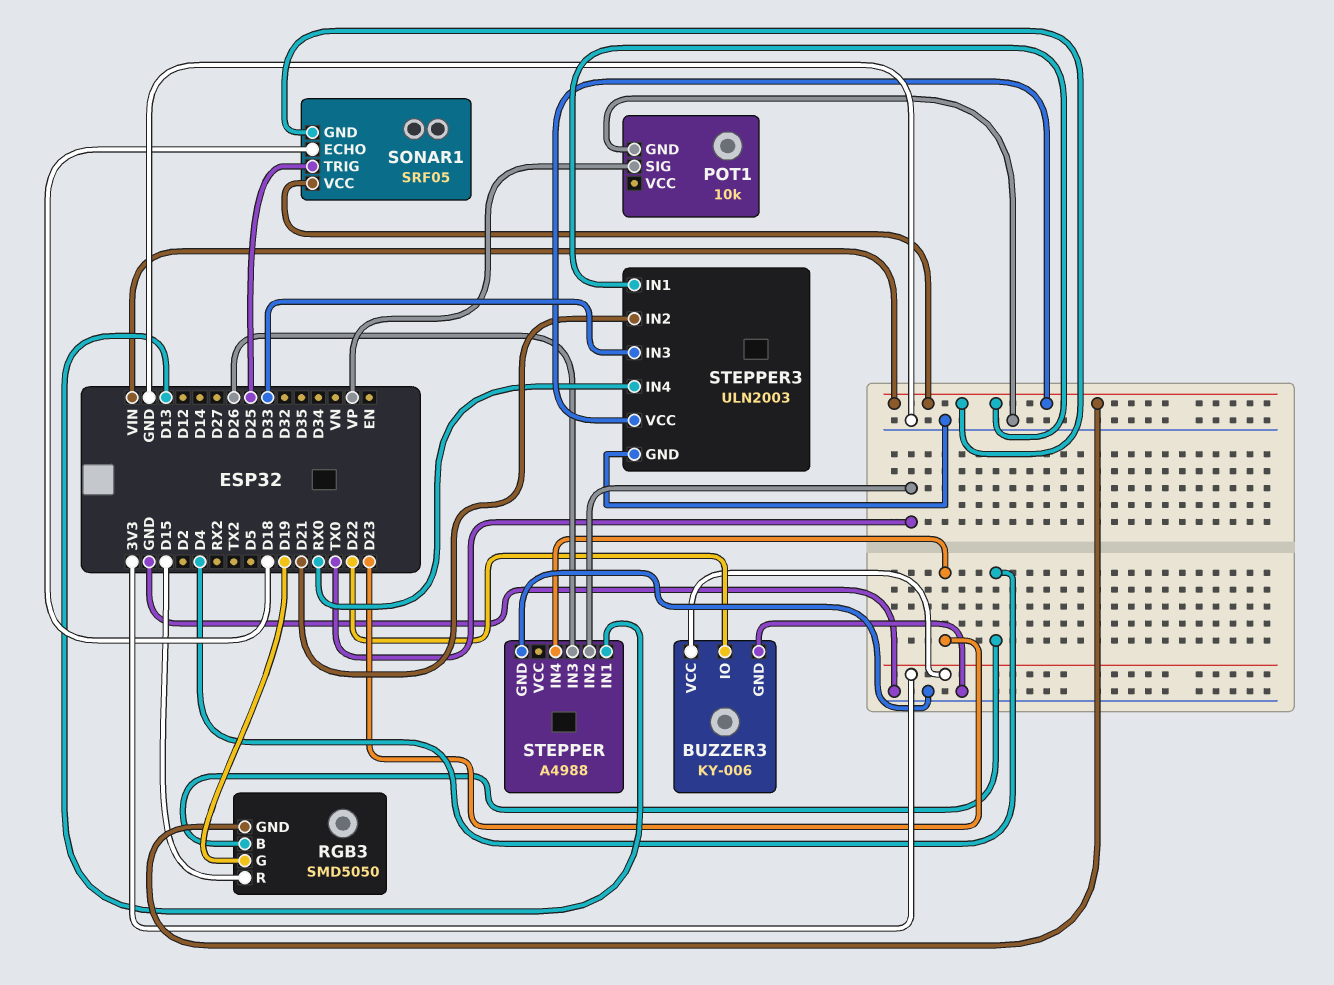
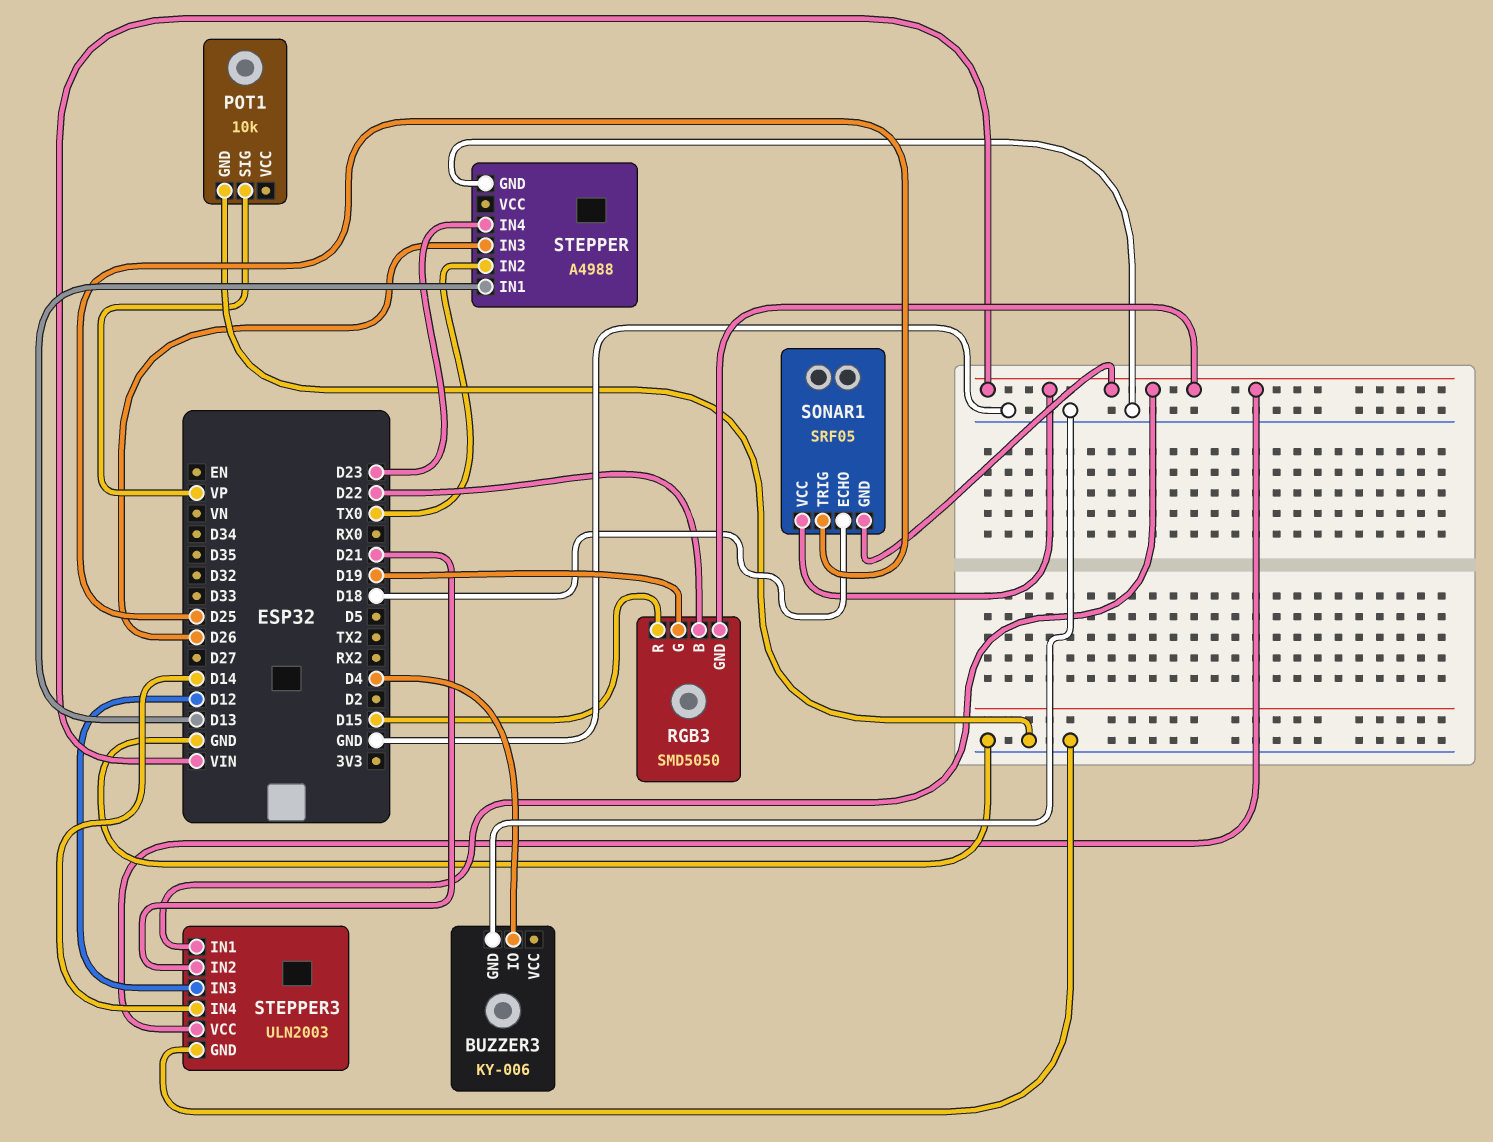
BUZZER3 pin IO: D22 -> D4
BUZZER3 pin VCC: 3V3 -> none
RGB3 pin B: D4 -> D22
STEPPER3 pin IN3: D33 -> D12
STEPPER3 pin IN4: RX0 -> D14

